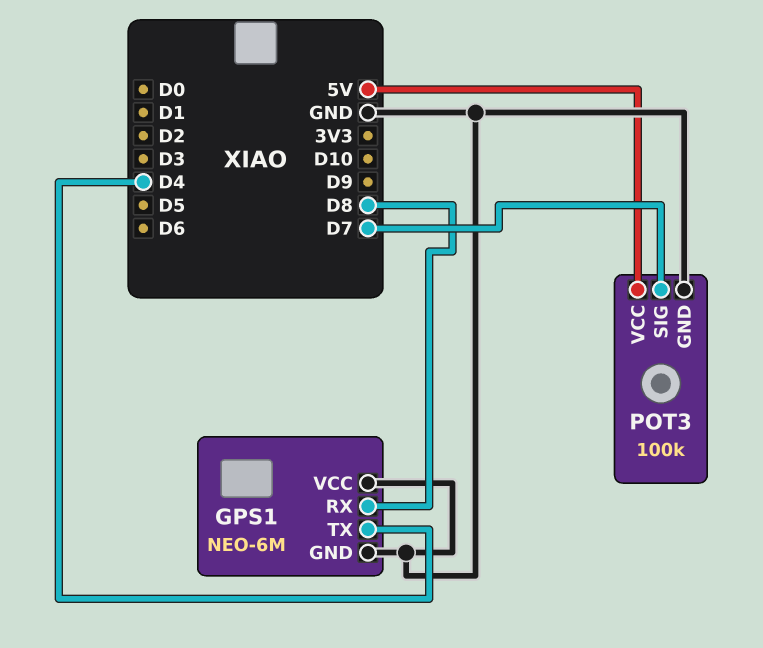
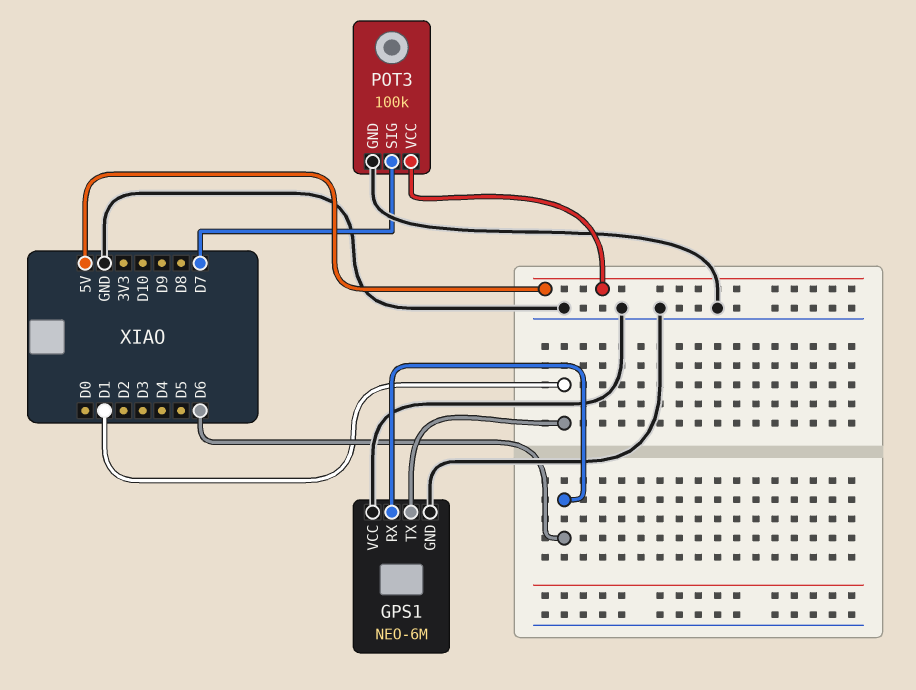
GPS1 pin RX: D8 -> D6
GPS1 pin TX: D4 -> D1

